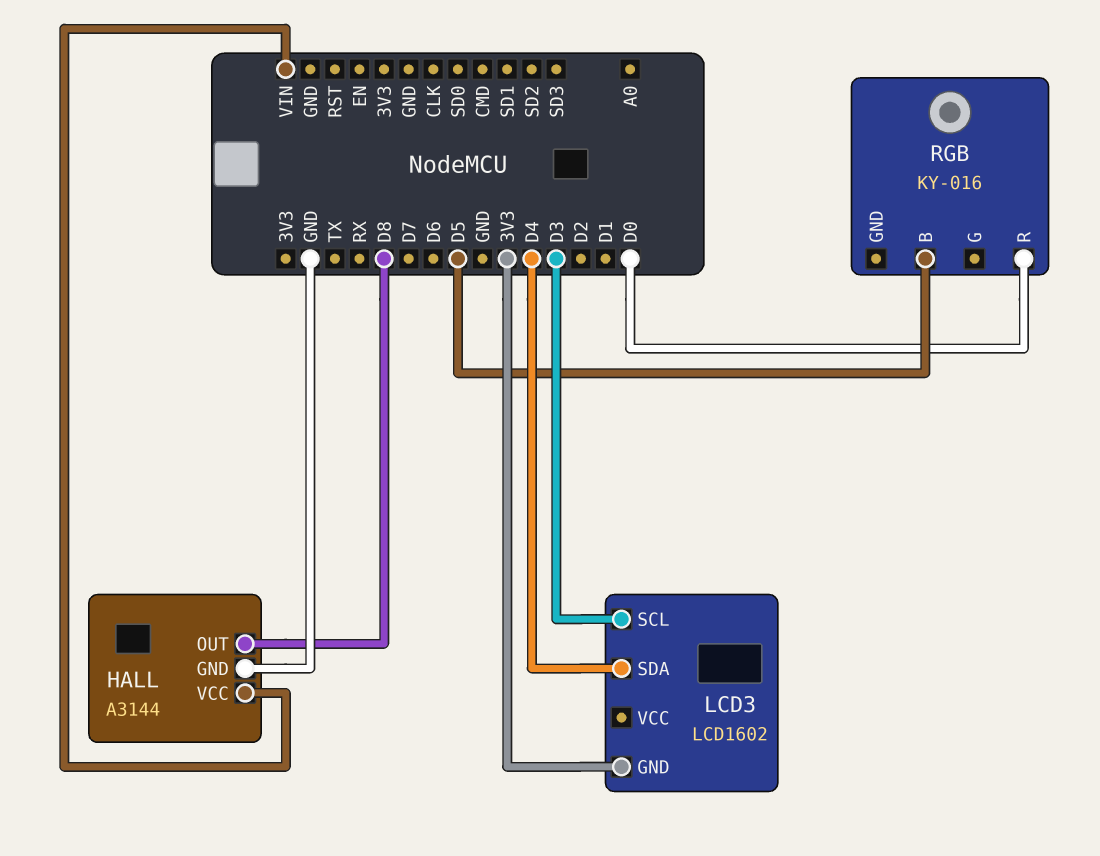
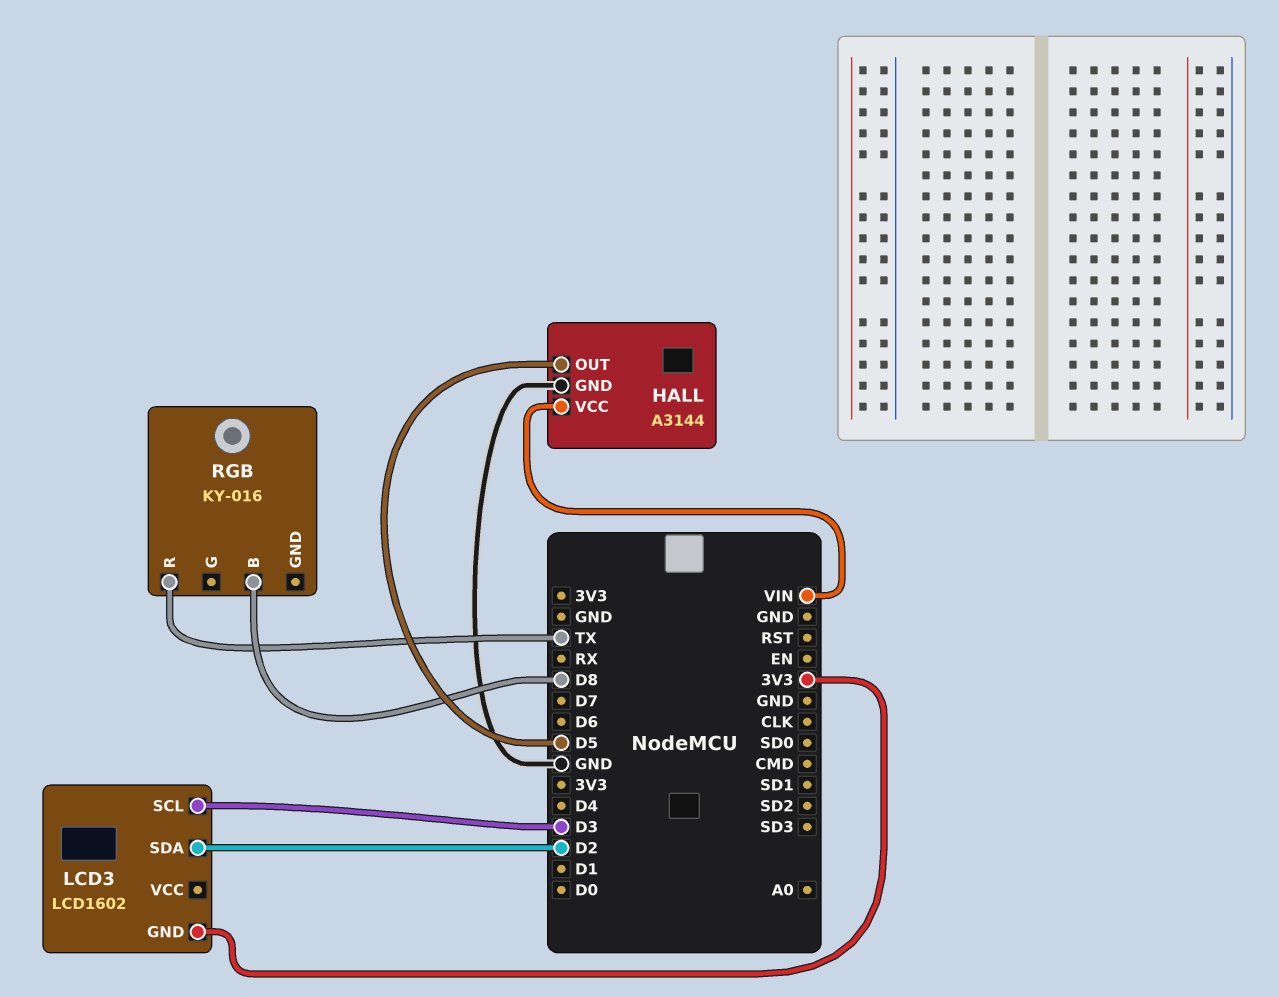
HALL pin OUT: D8 -> D5
LCD3 pin SDA: D4 -> D2
RGB pin B: D5 -> D8
RGB pin R: D0 -> TX

